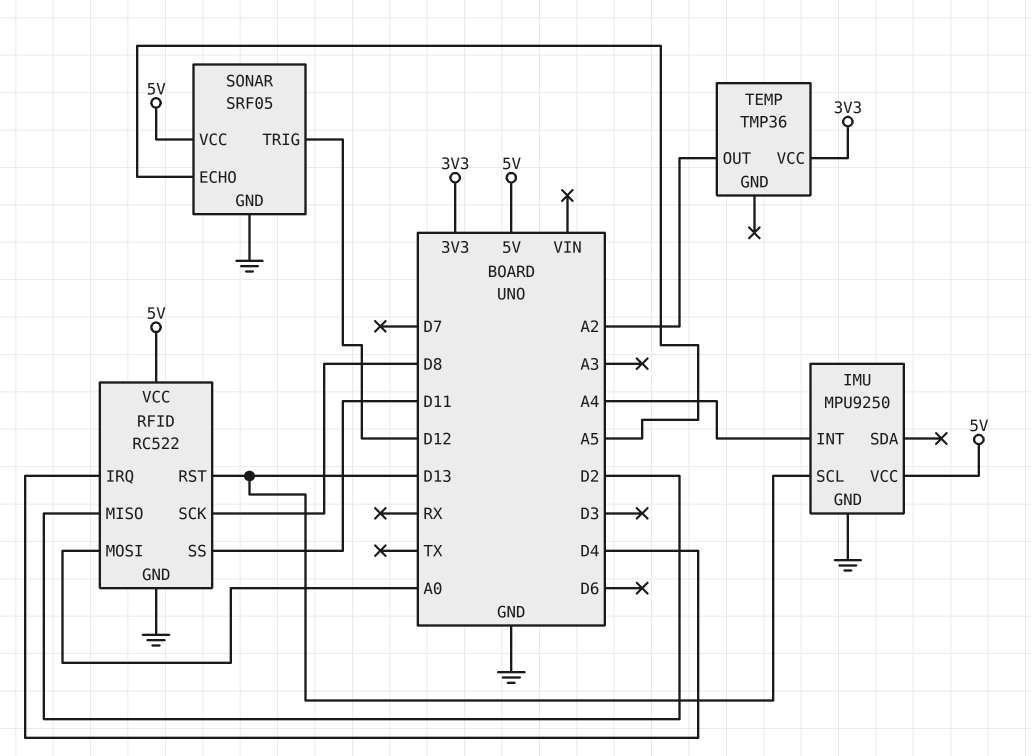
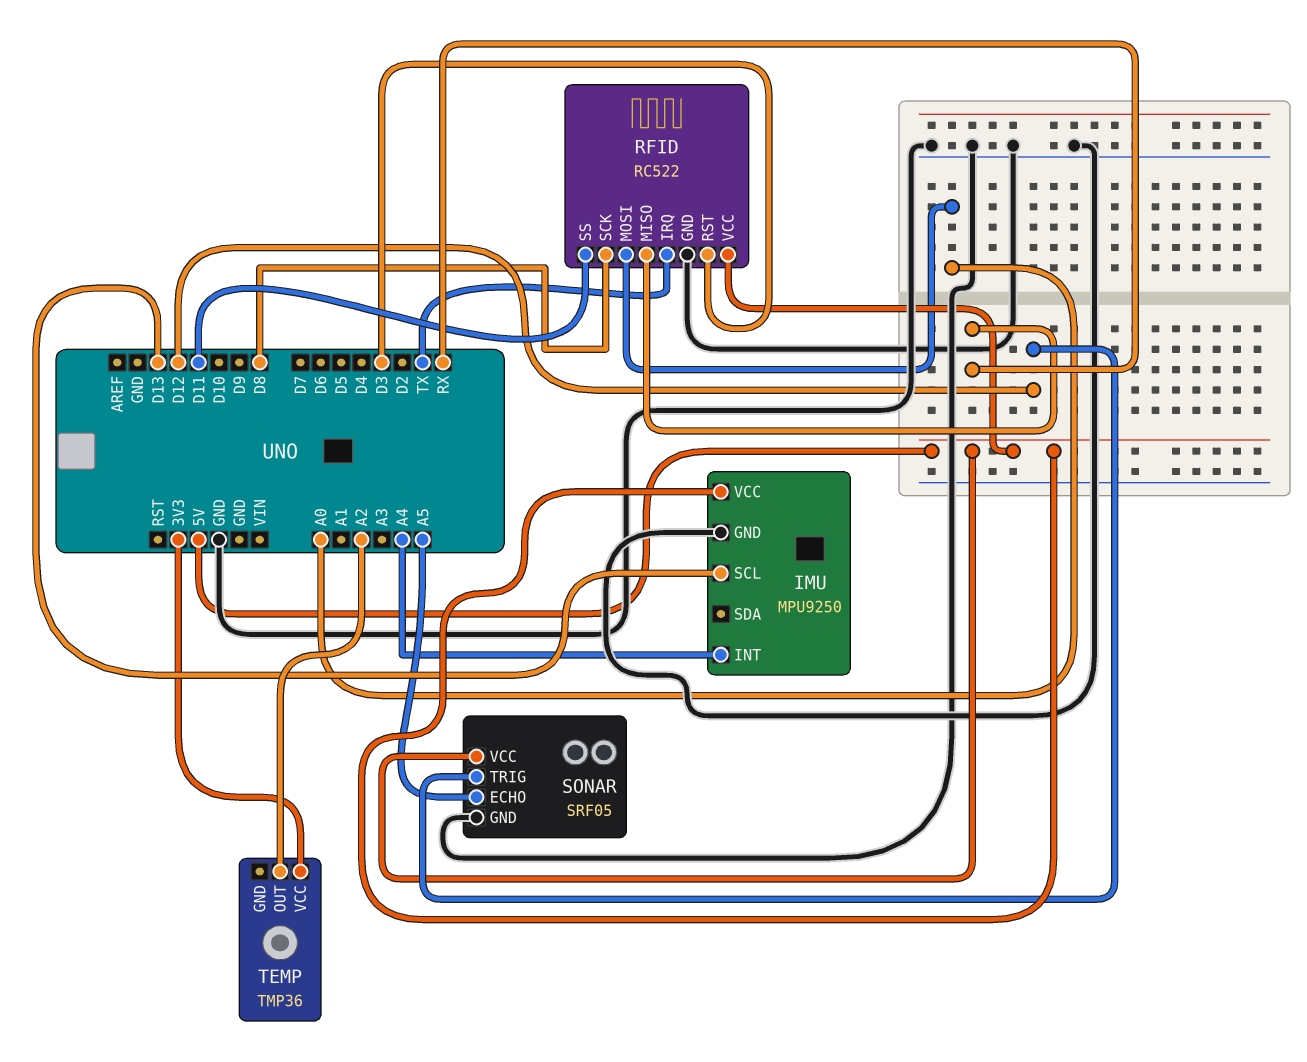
RFID pin IRQ: D4 -> TX
RFID pin MISO: D2 -> RX
RFID pin RST: D13 -> D3

